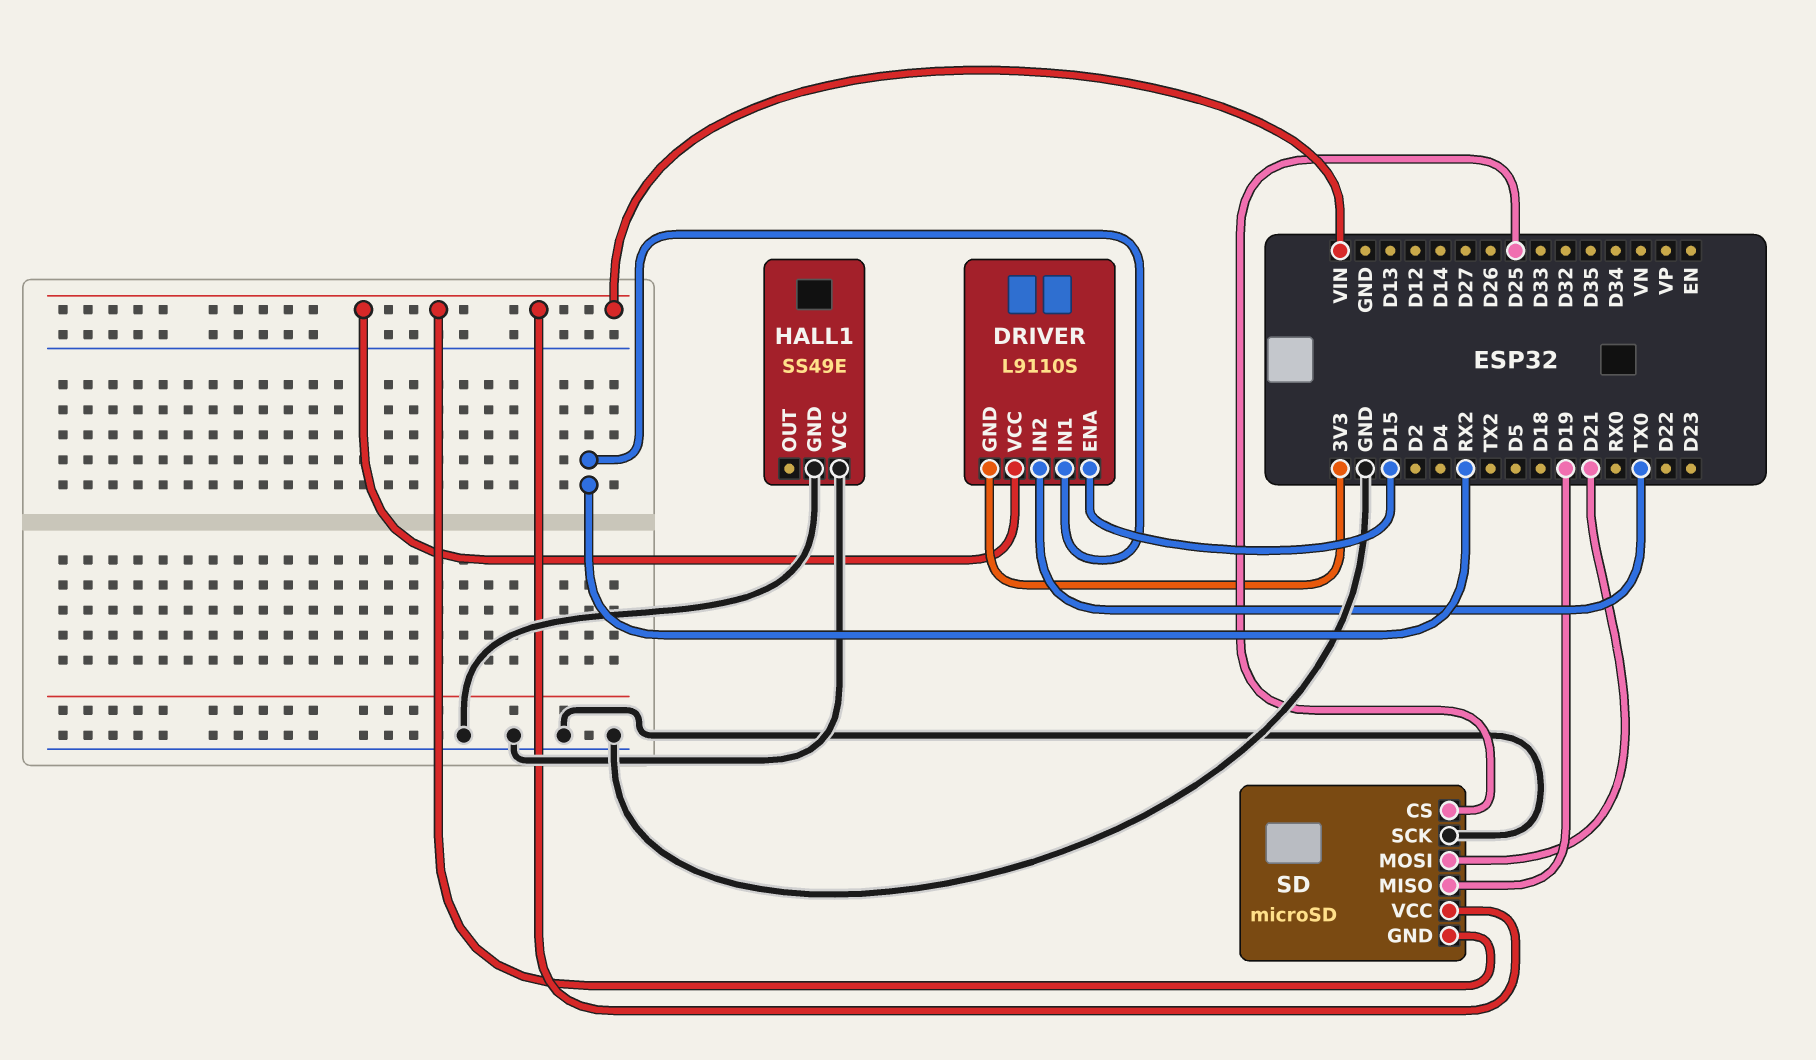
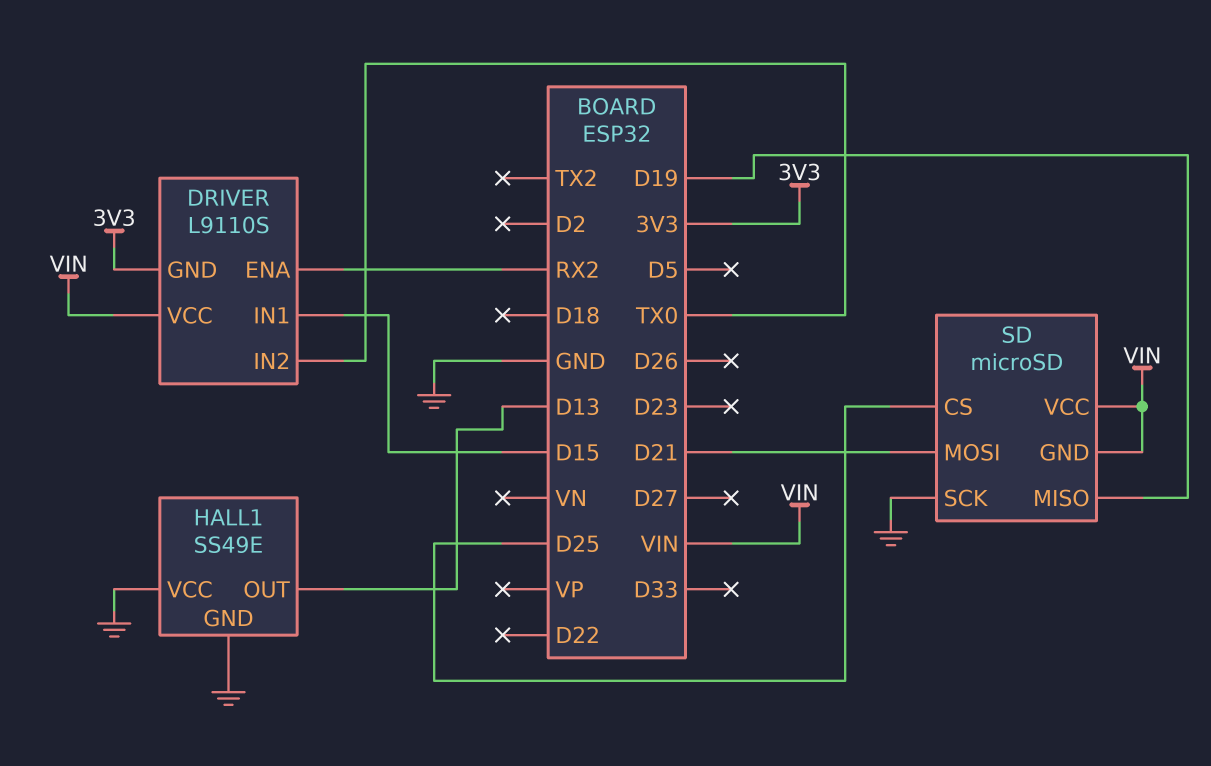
DRIVER pin ENA: D15 -> RX2
DRIVER pin IN1: RX2 -> D15
HALL1 pin OUT: none -> D13

